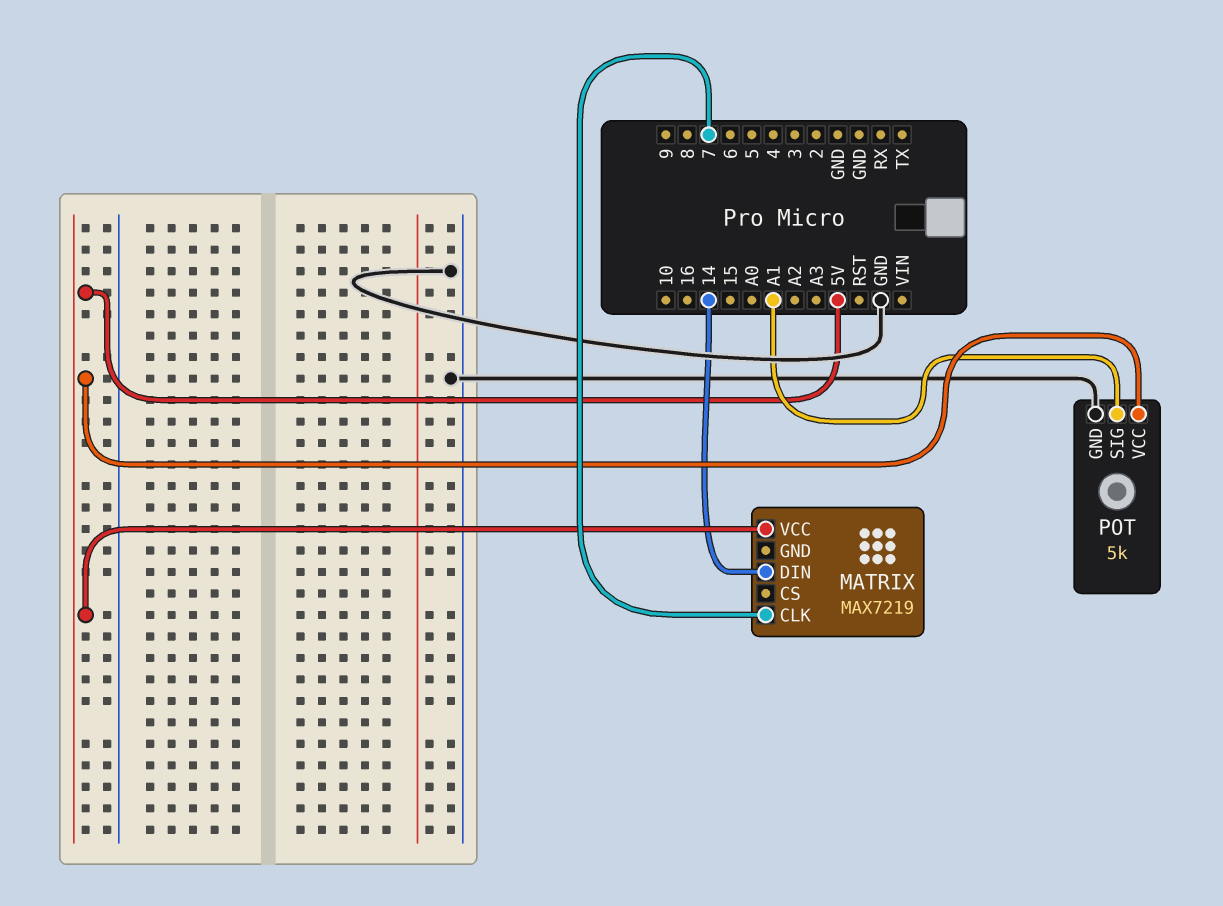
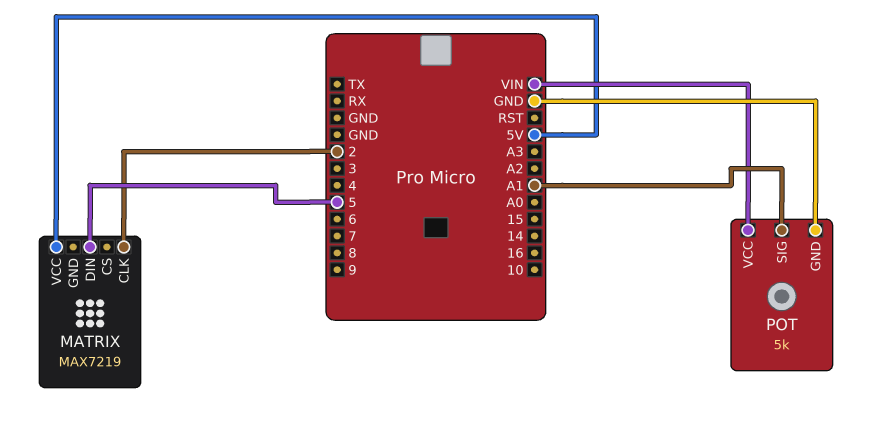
MATRIX pin CLK: 7 -> 2
MATRIX pin DIN: 14 -> 5
POT pin VCC: 5V -> VIN

